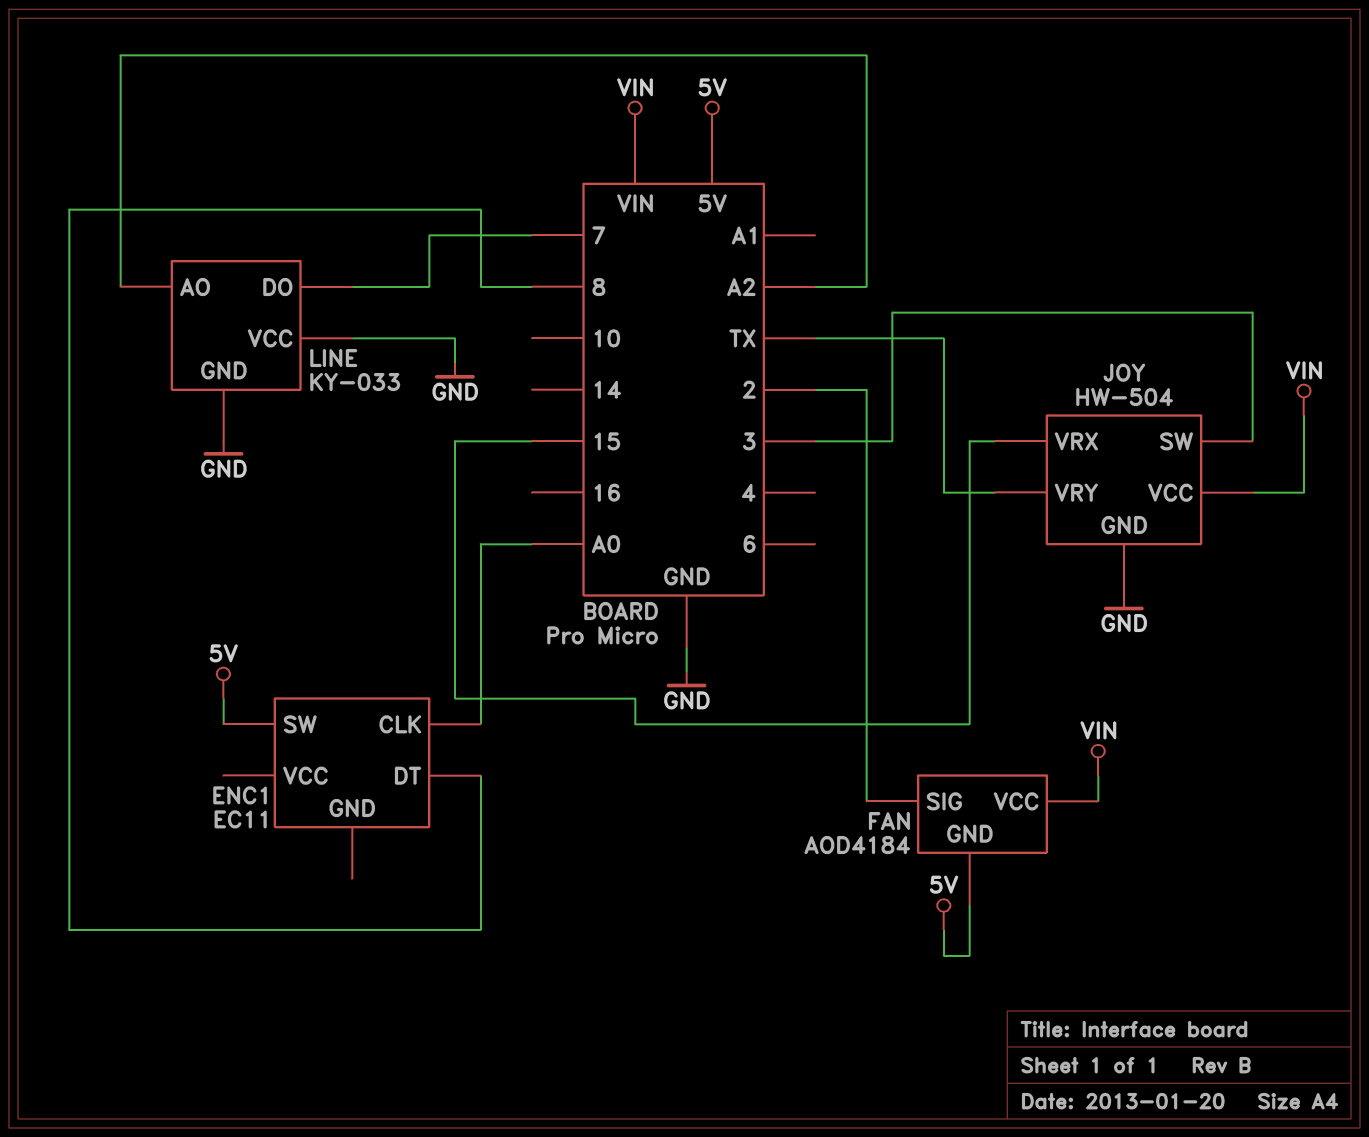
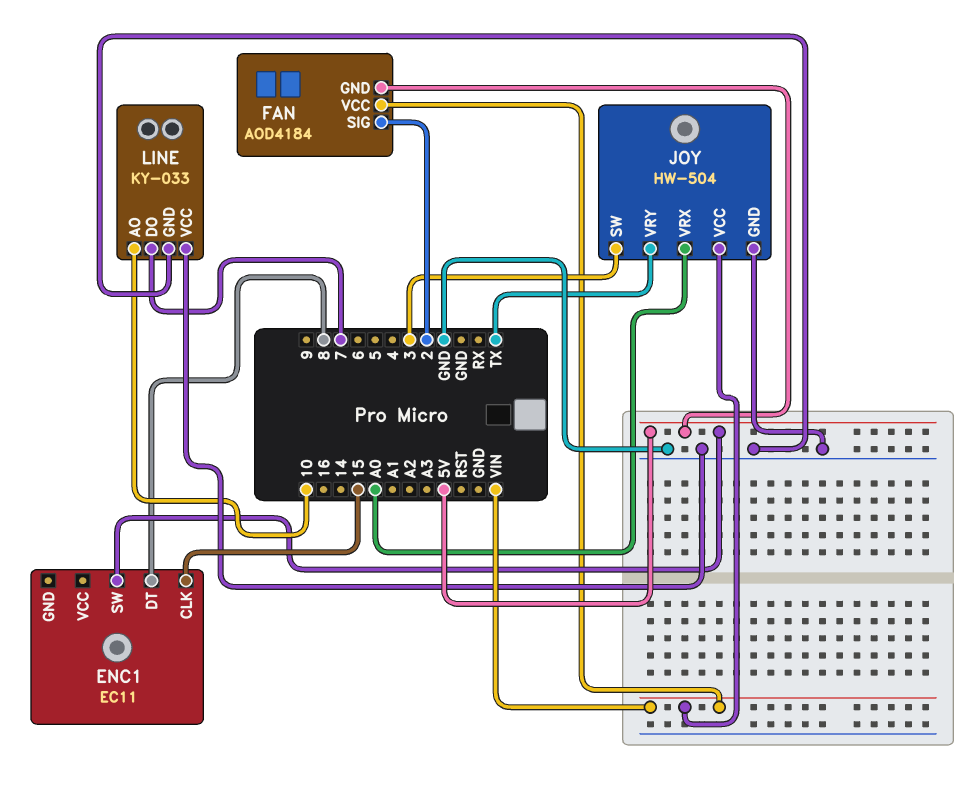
ENC1 pin CLK: A0 -> 15
JOY pin VRX: 15 -> A0
LINE pin AO: A2 -> 10

